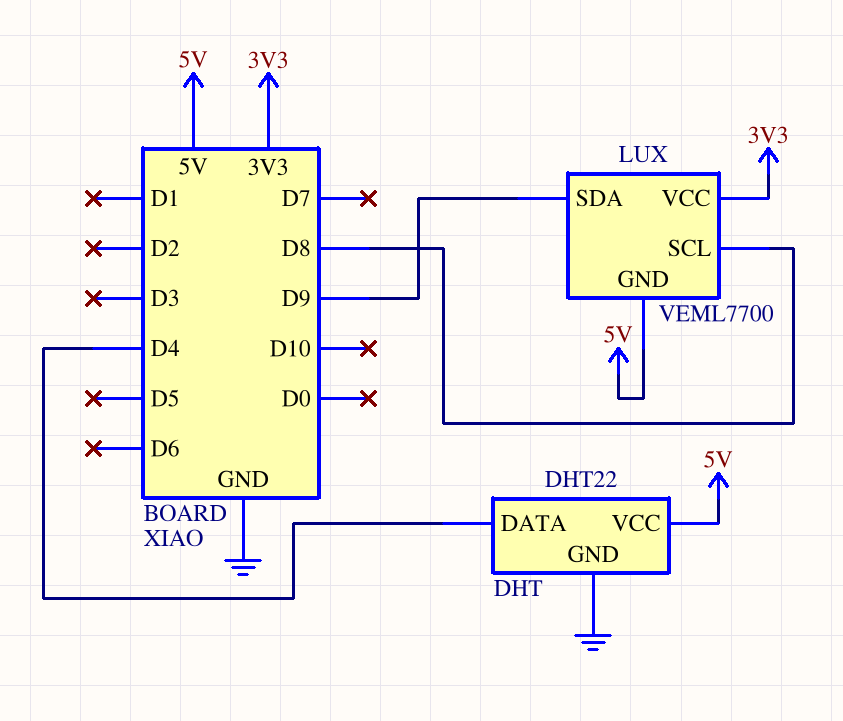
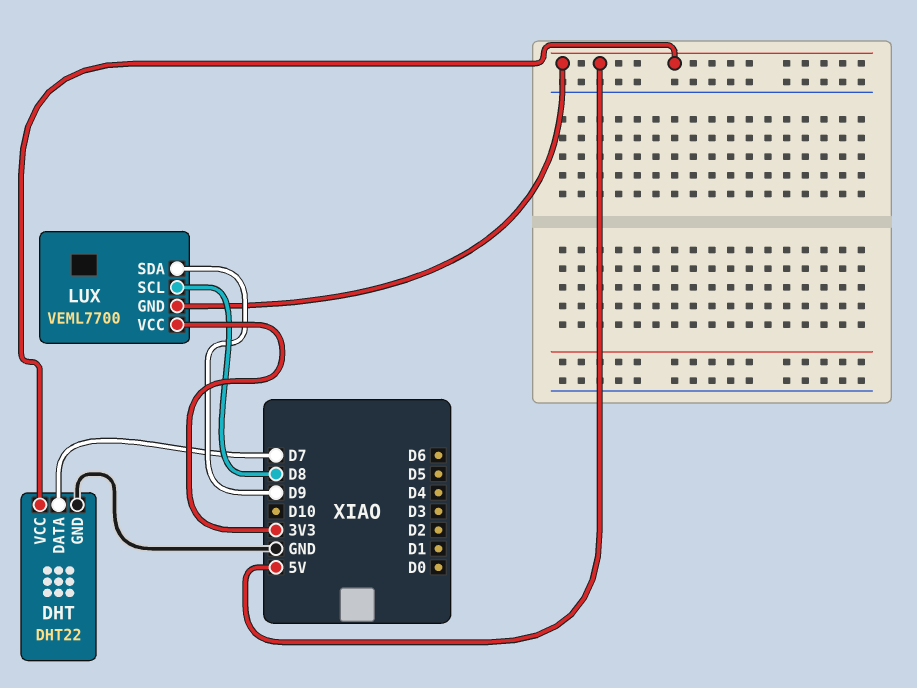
DHT pin DATA: D4 -> D7

